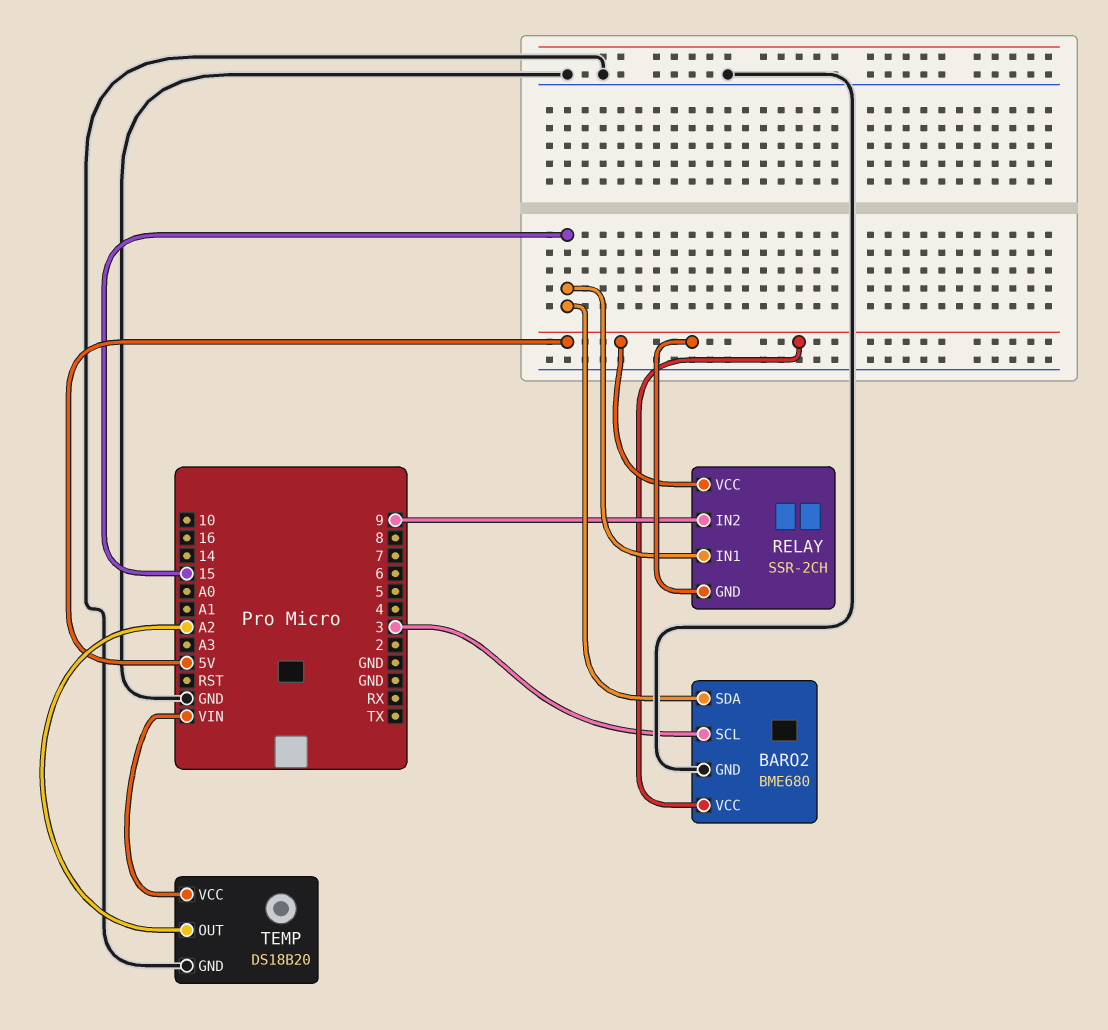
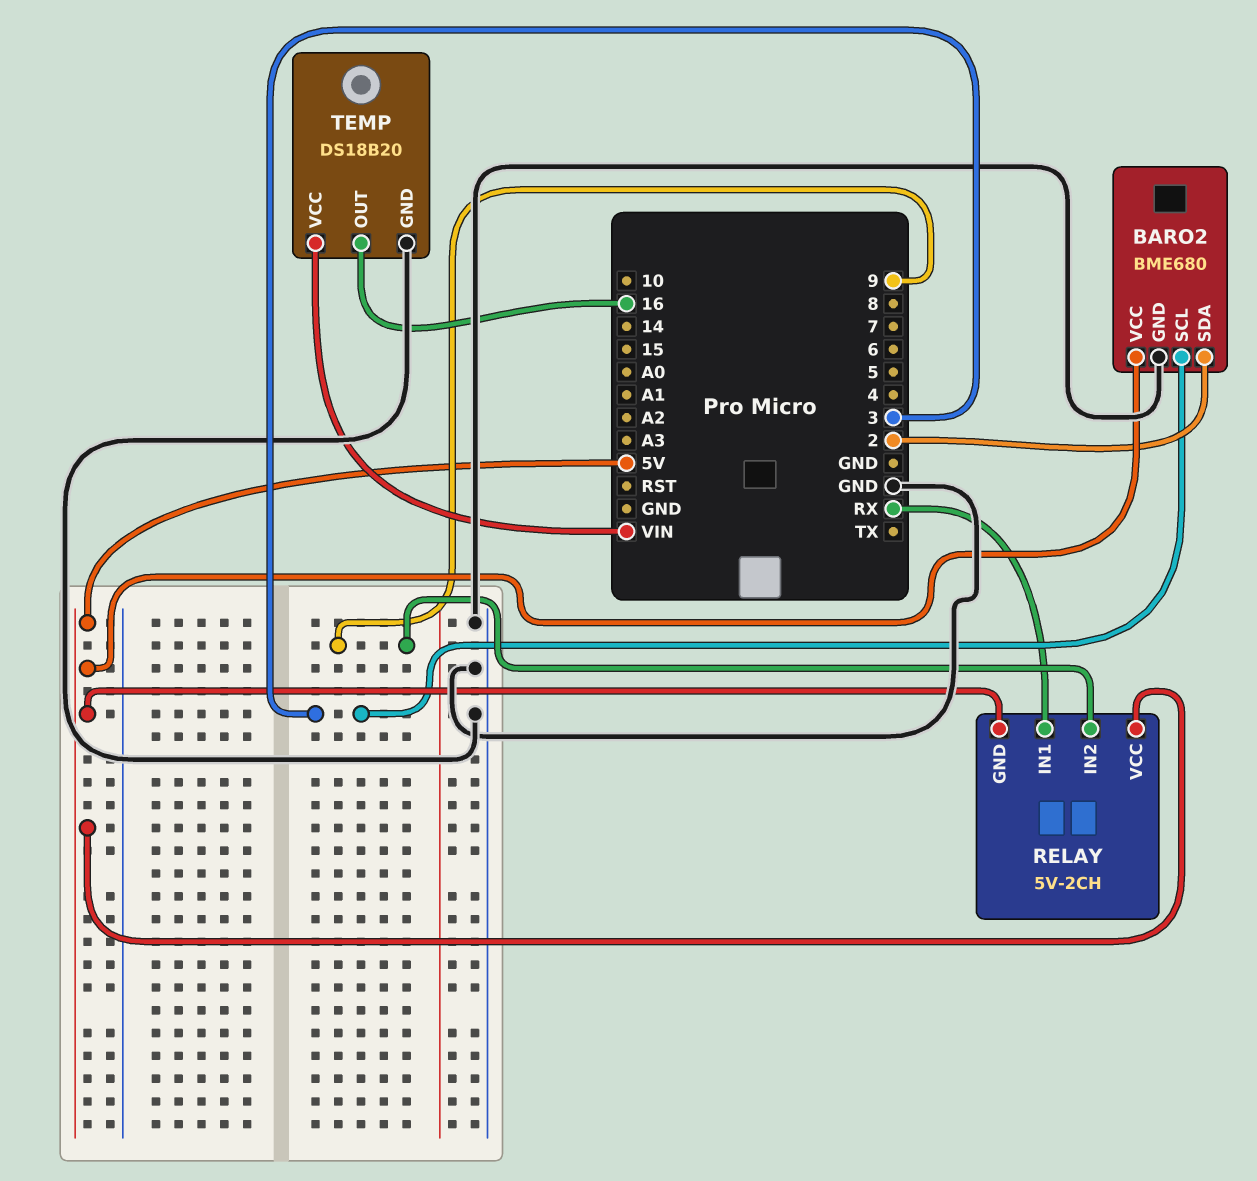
BARO2 pin SDA: 15 -> 2
RELAY: SSR-2CH -> 5V-2CH
RELAY pin IN1: 15 -> RX
TEMP pin OUT: A2 -> 16

